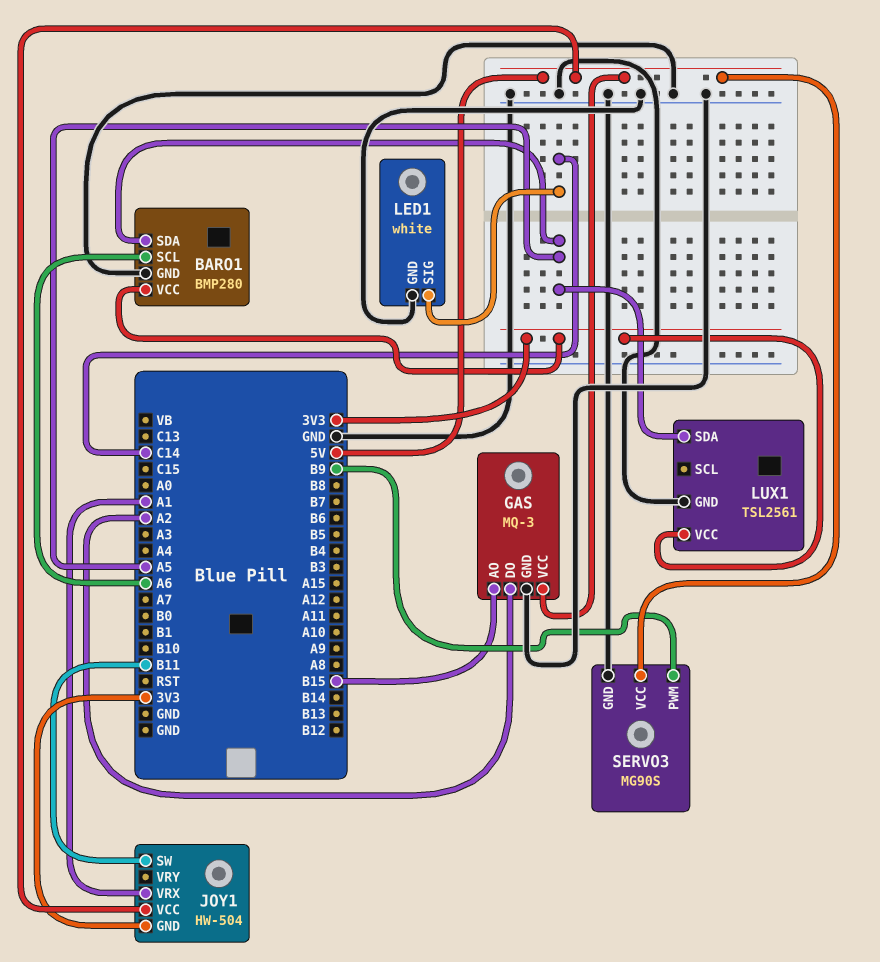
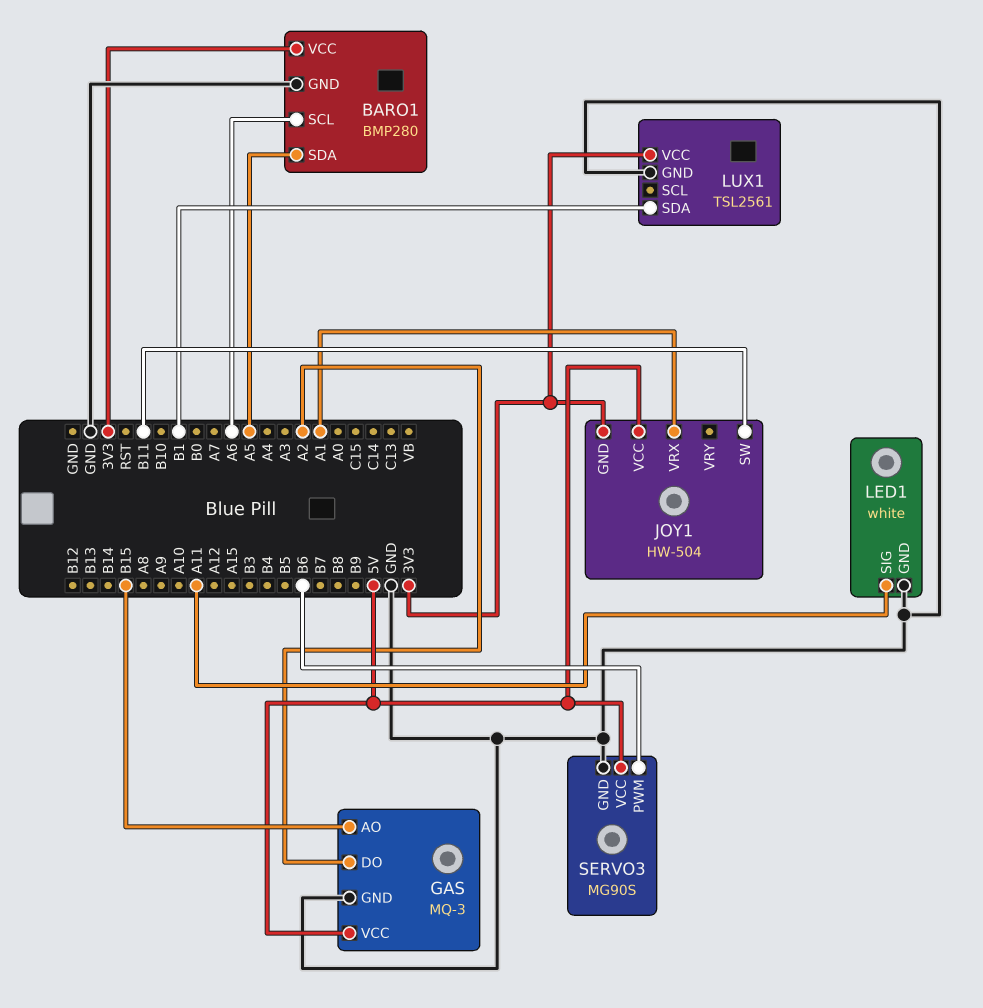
LED1 pin SIG: C14 -> A11
LUX1 pin SDA: A5 -> B1
SERVO3 pin PWM: B9 -> B6

